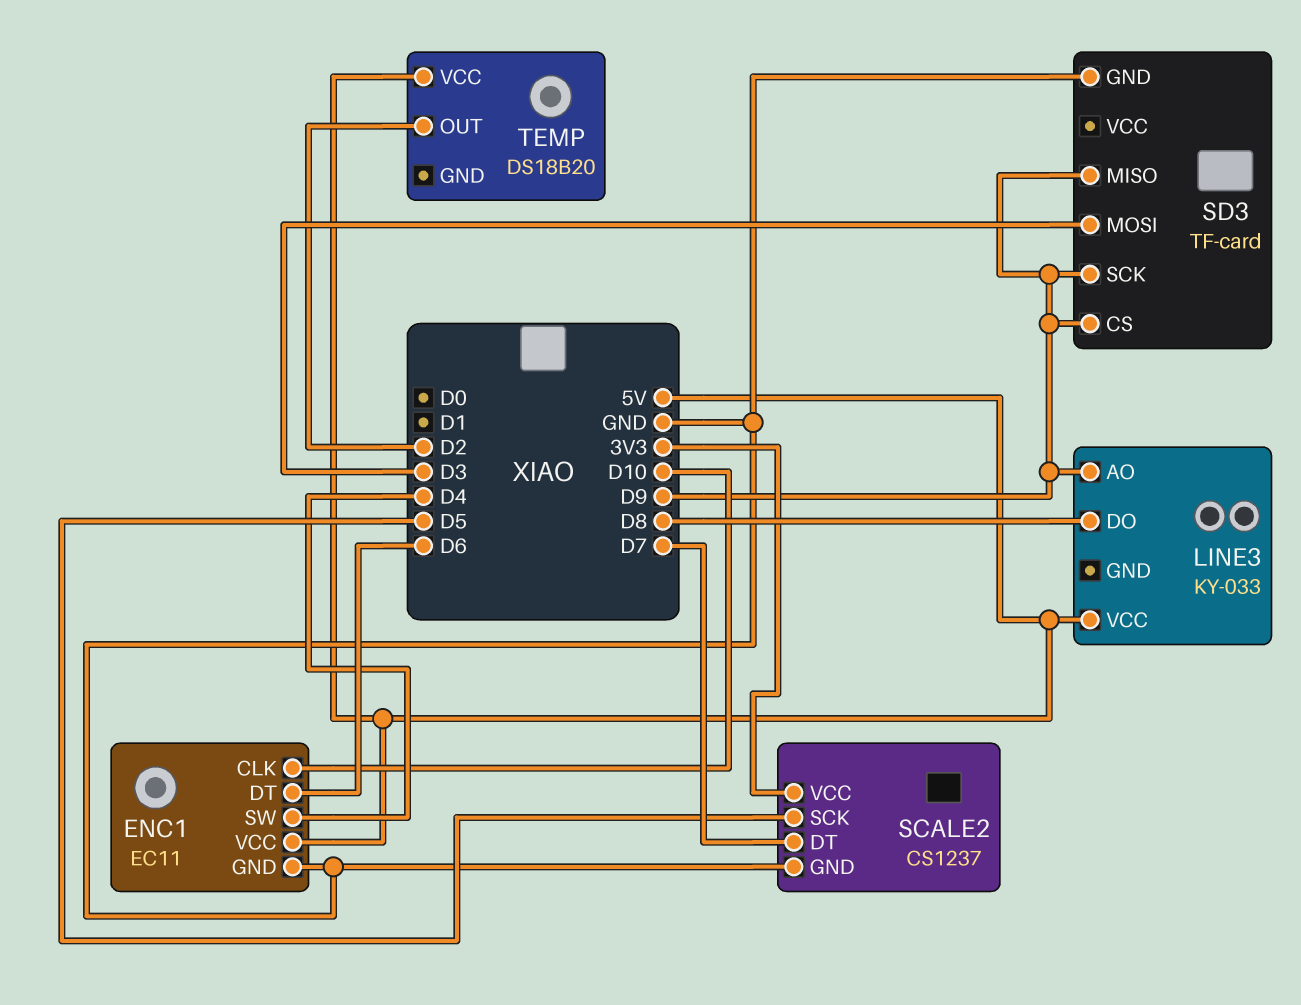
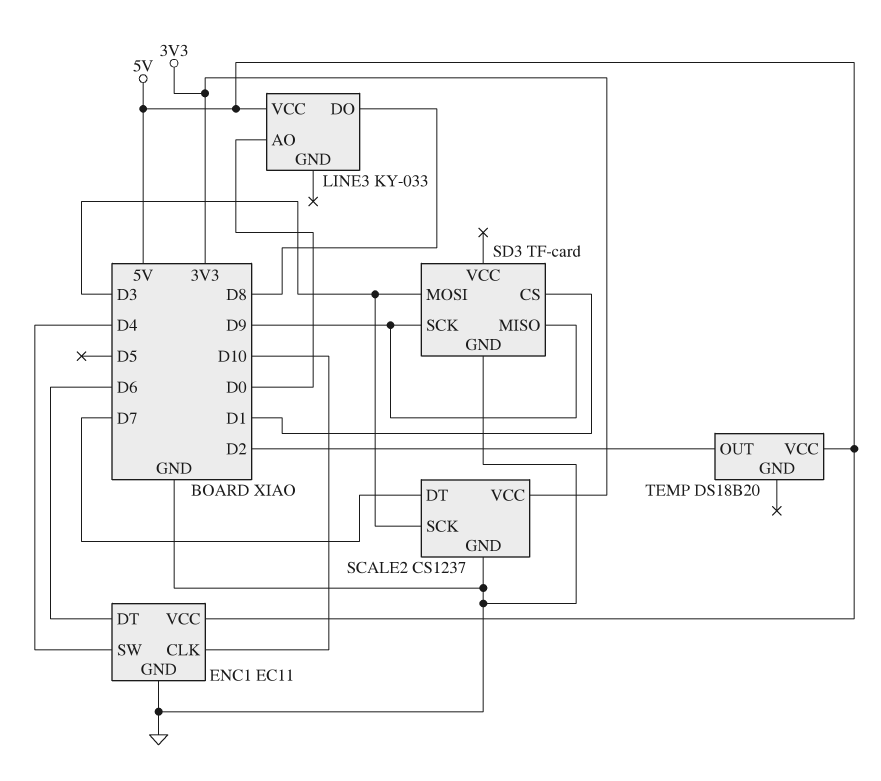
LINE3 pin AO: D9 -> D0
SCALE2 pin SCK: D5 -> D3
SD3 pin CS: D9 -> D1

